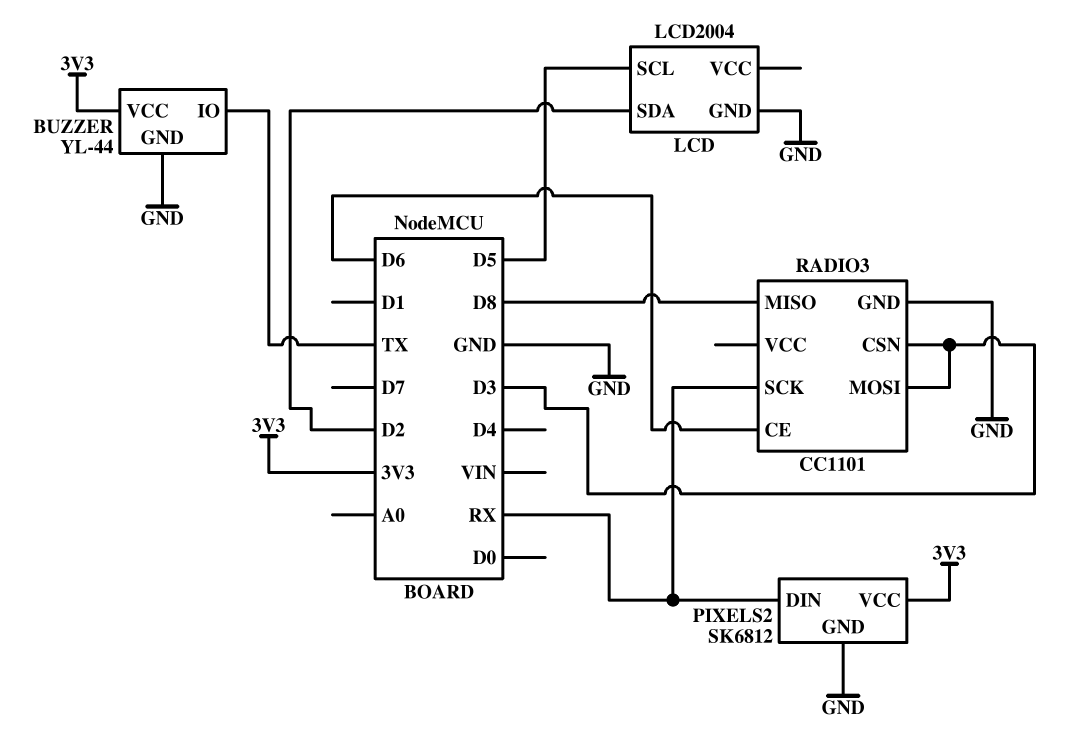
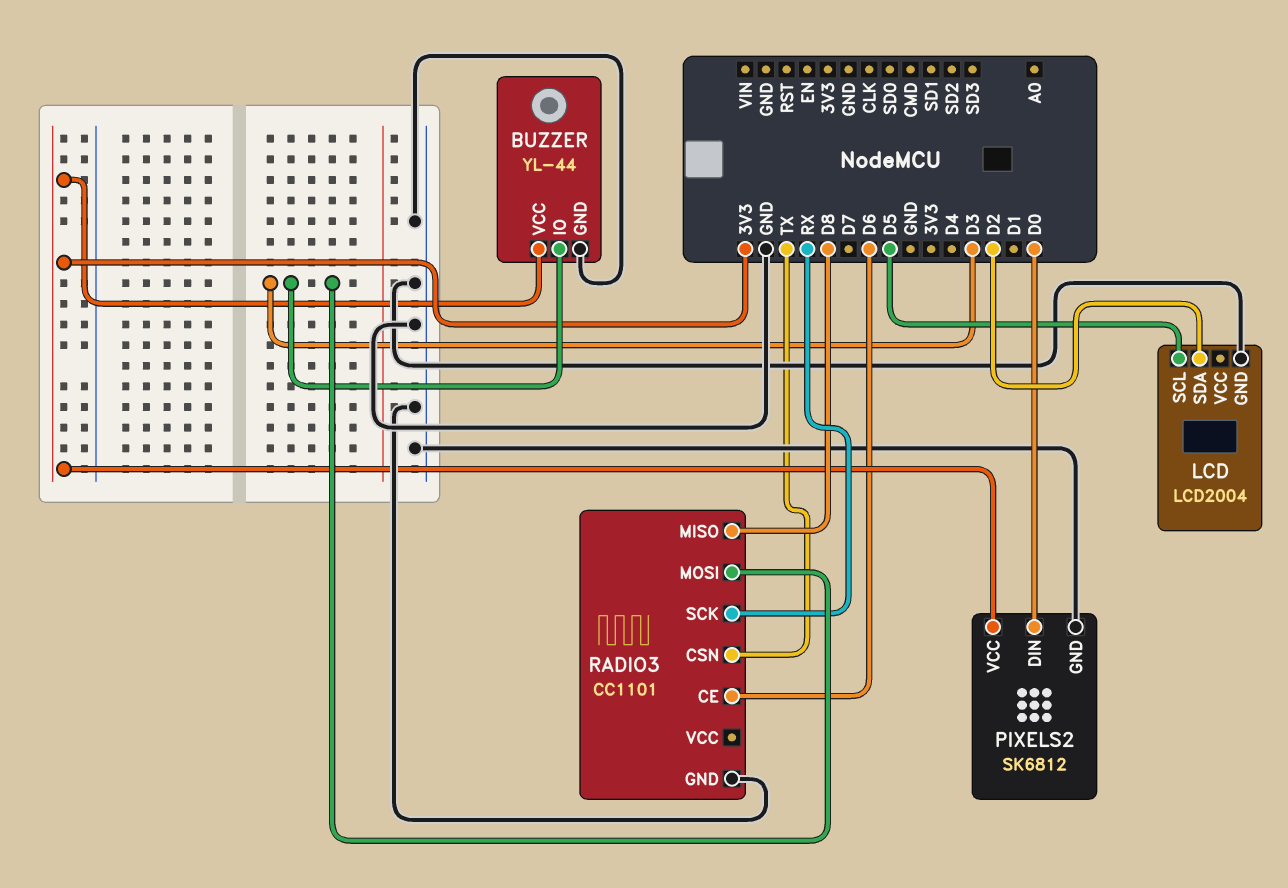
BUZZER pin IO: TX -> D3
PIXELS2 pin DIN: RX -> D0
RADIO3 pin CSN: D3 -> TX

